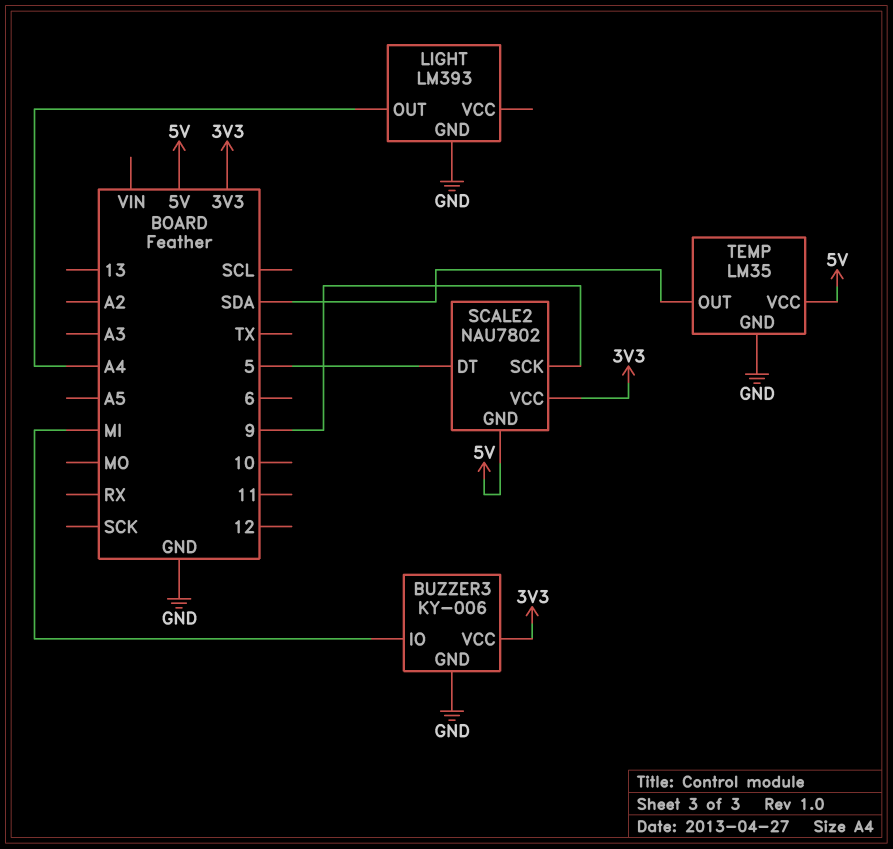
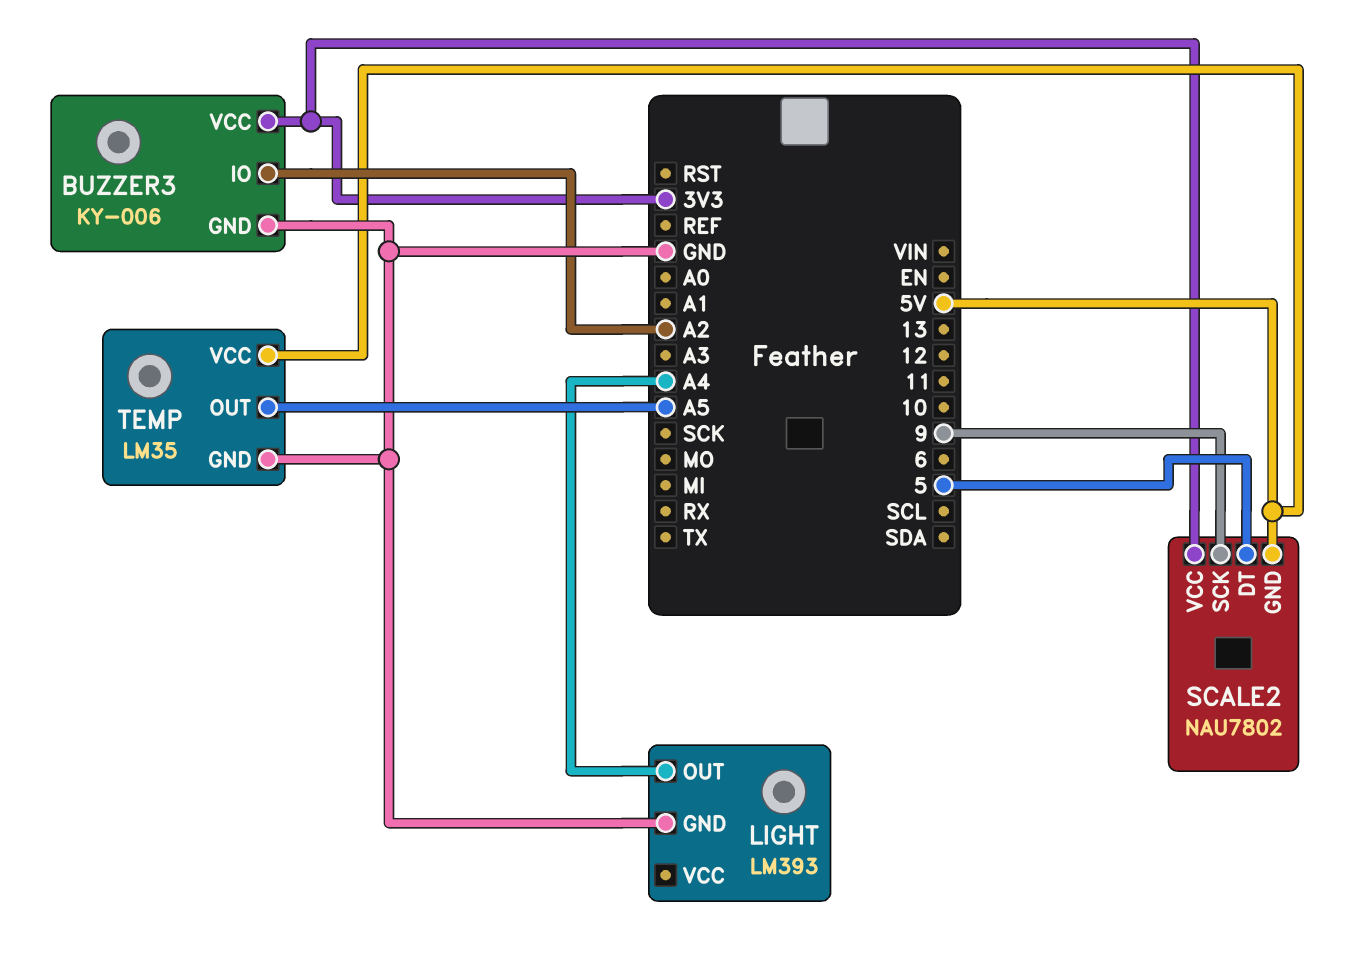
BUZZER3 pin IO: MI -> A2
TEMP pin OUT: SDA -> A5

